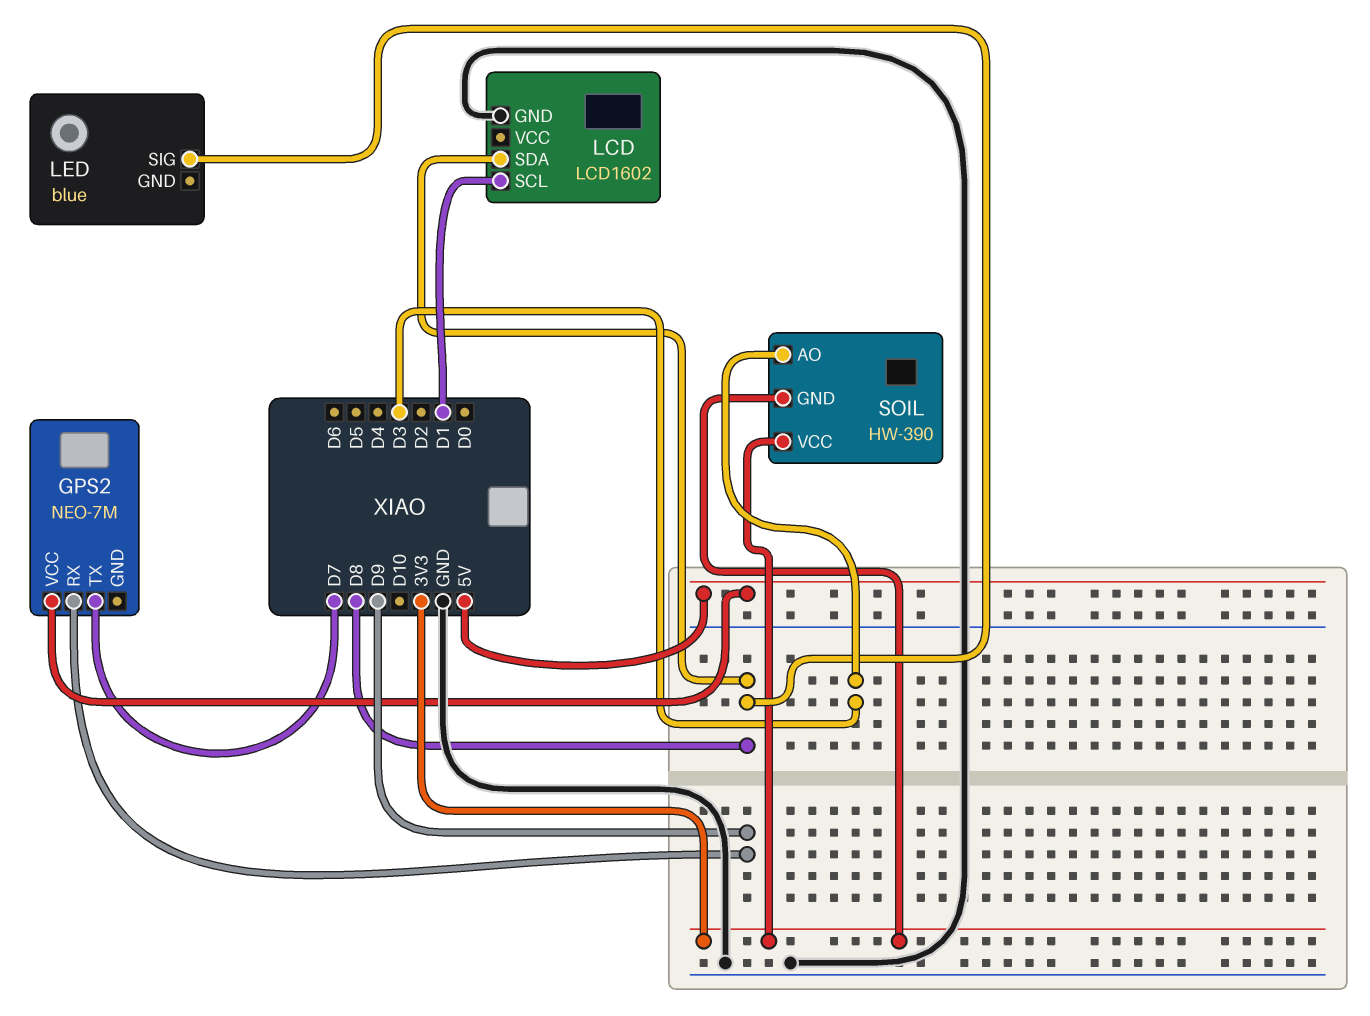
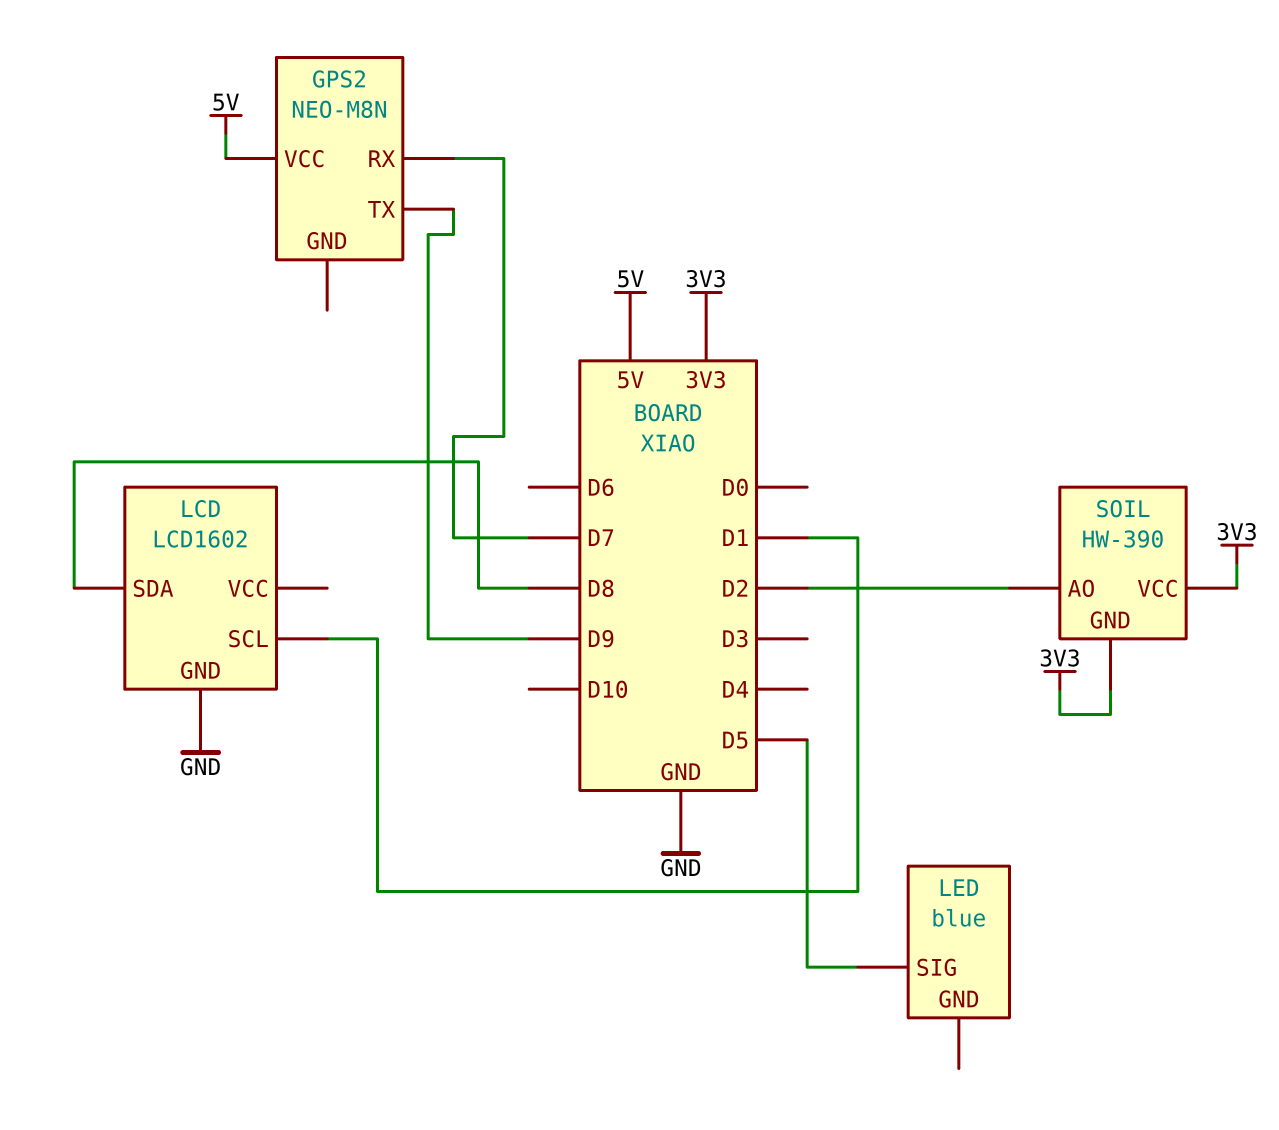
GPS2: NEO-7M -> NEO-M8N
GPS2 pin RX: D9 -> D7
GPS2 pin TX: D7 -> D9
LED pin SIG: D8 -> D5
SOIL pin AO: D3 -> D2

